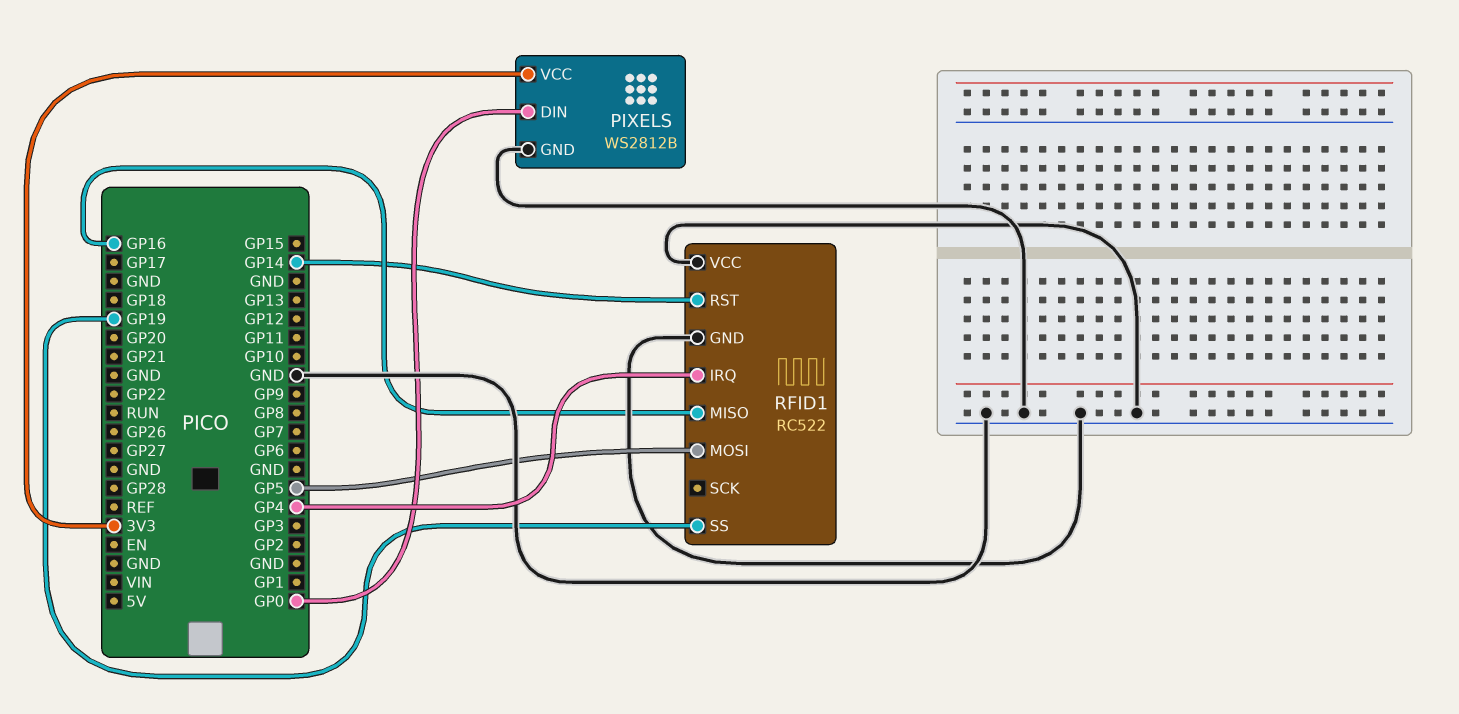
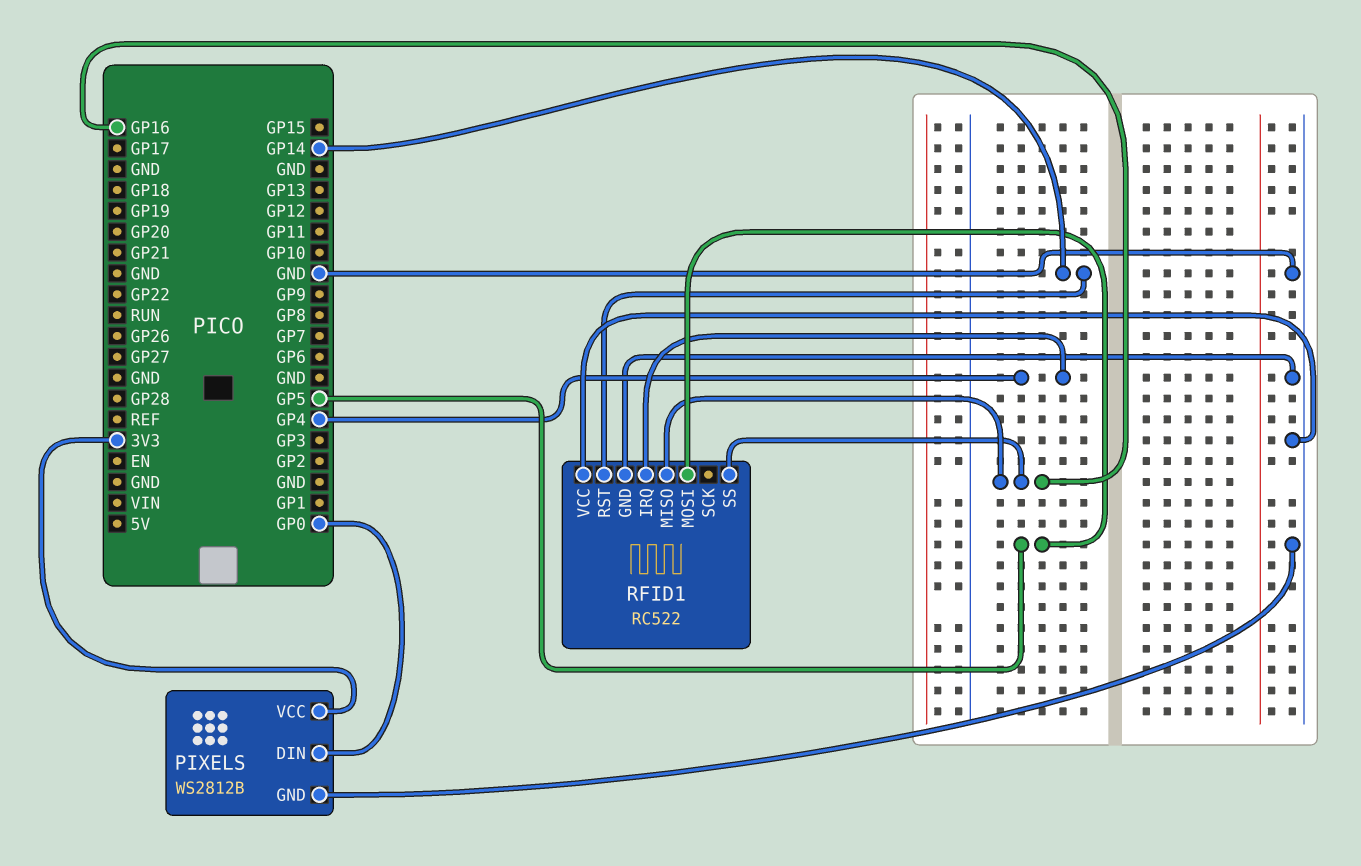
RFID1 pin SS: GP19 -> GP16

